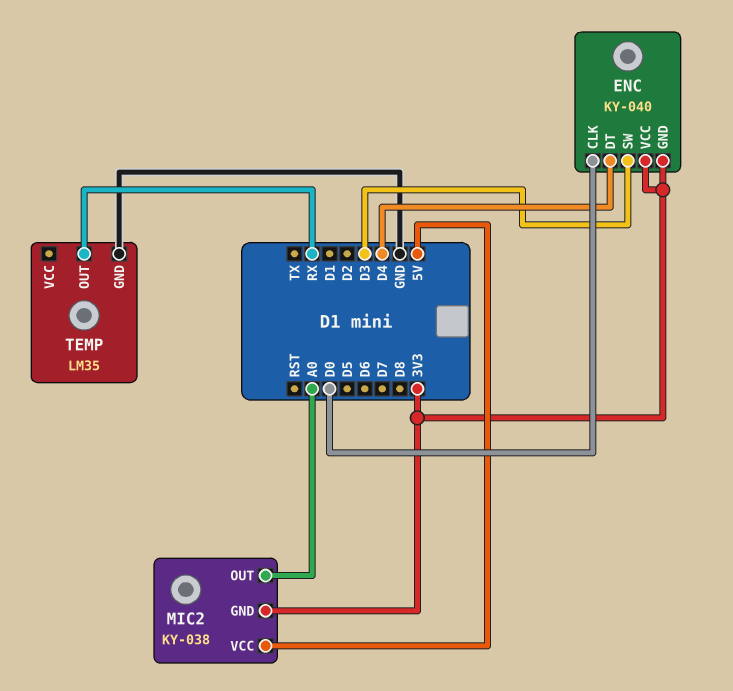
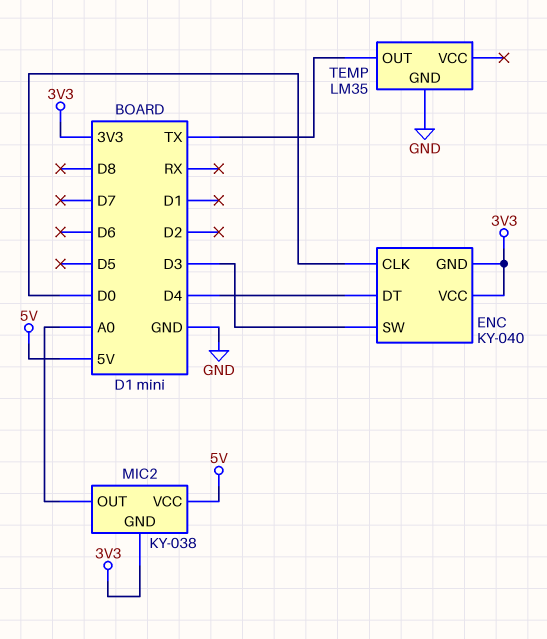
TEMP pin OUT: RX -> TX

